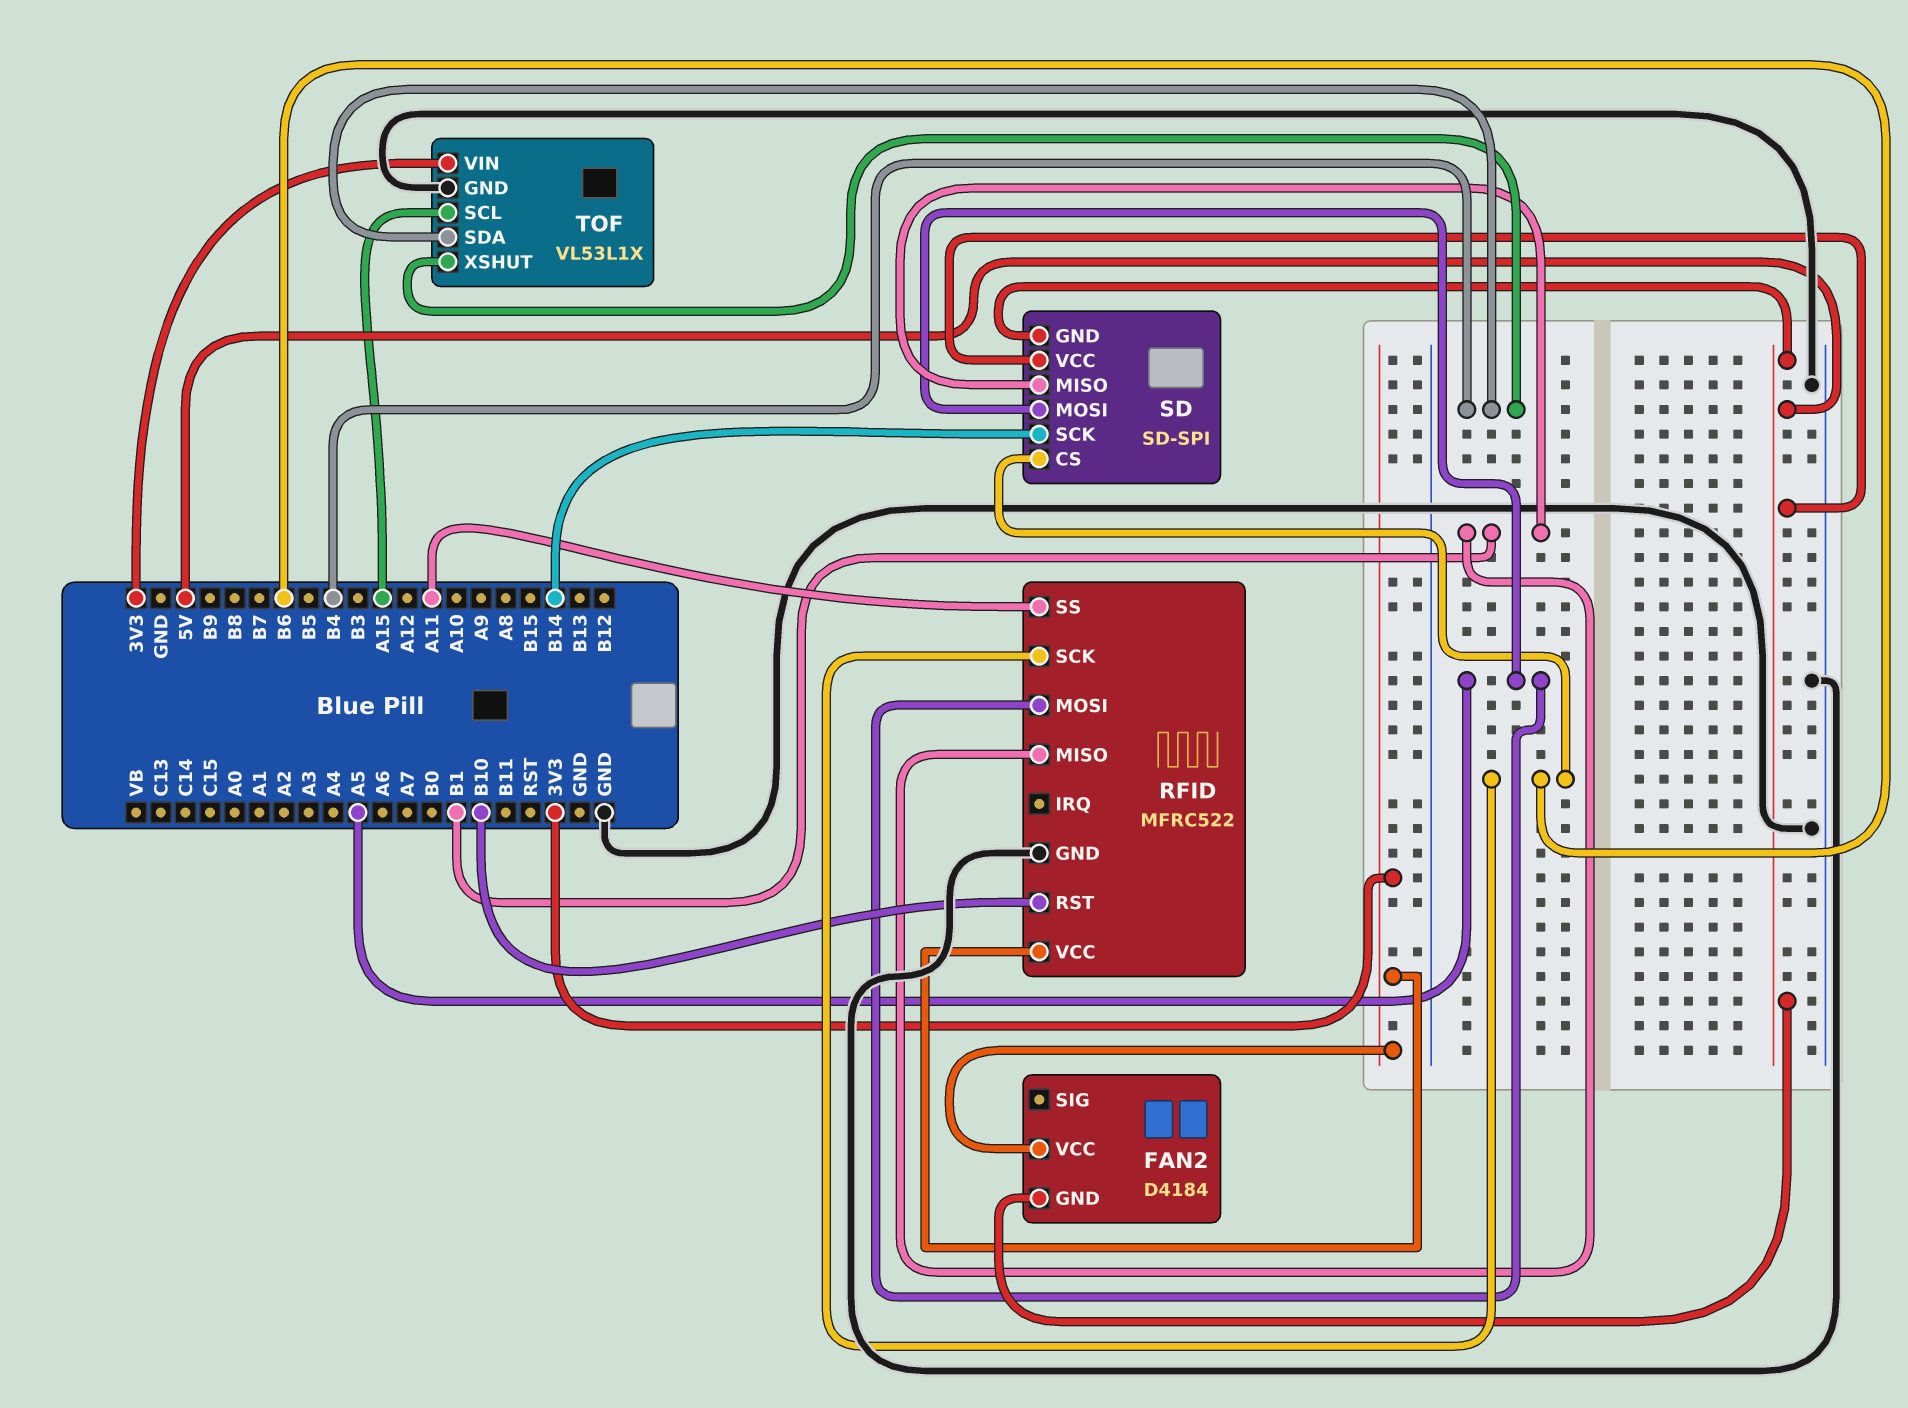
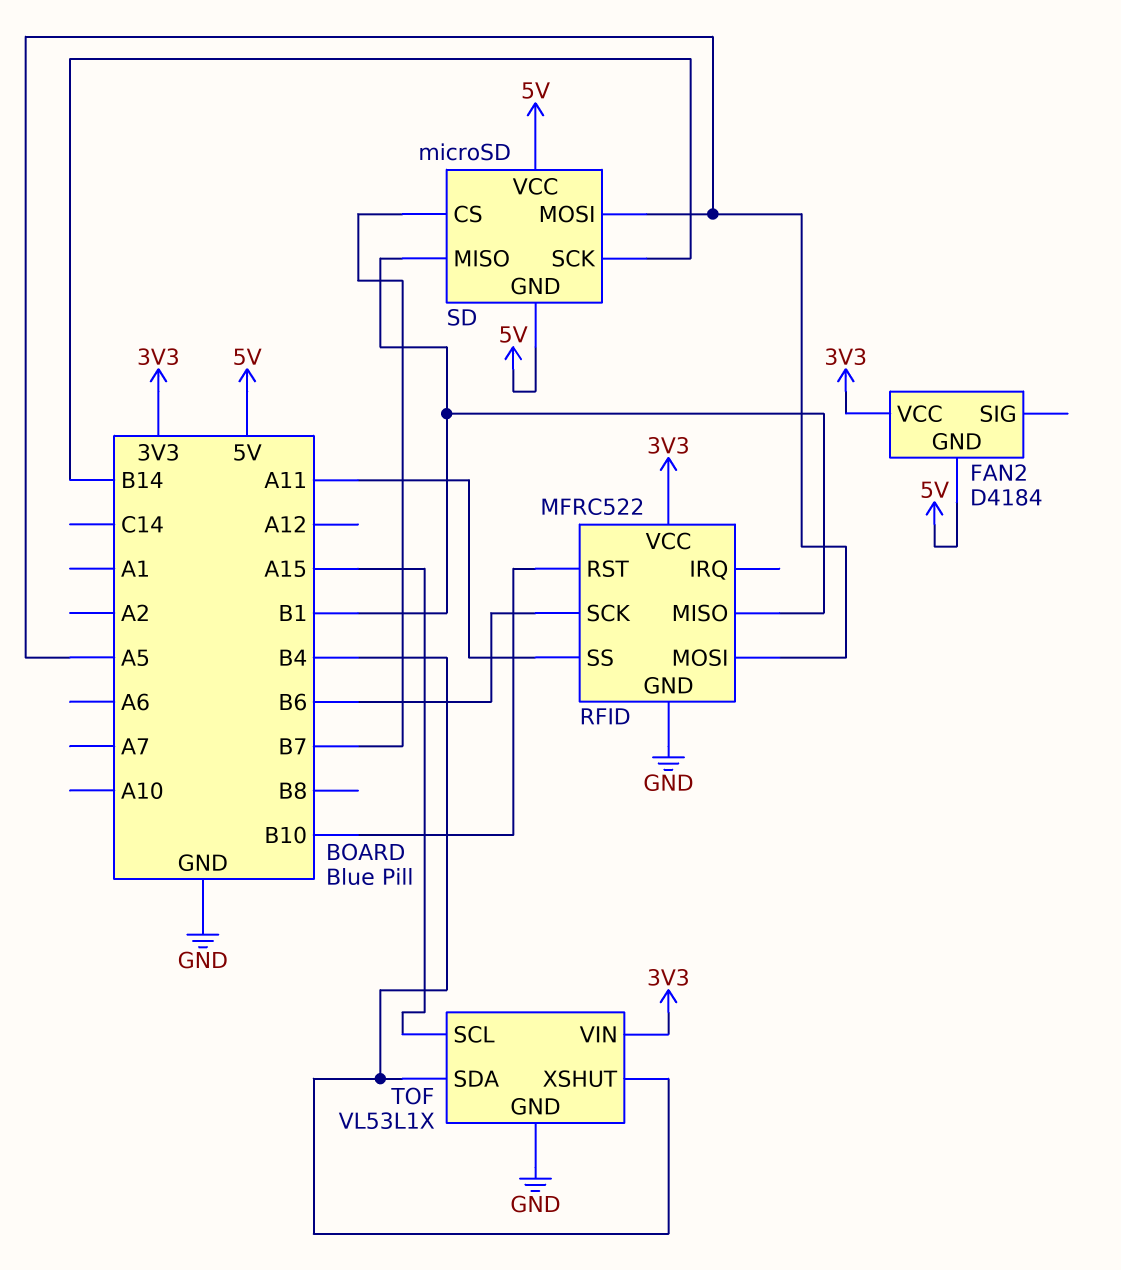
SD: SD-SPI -> microSD
SD pin CS: B6 -> B7

